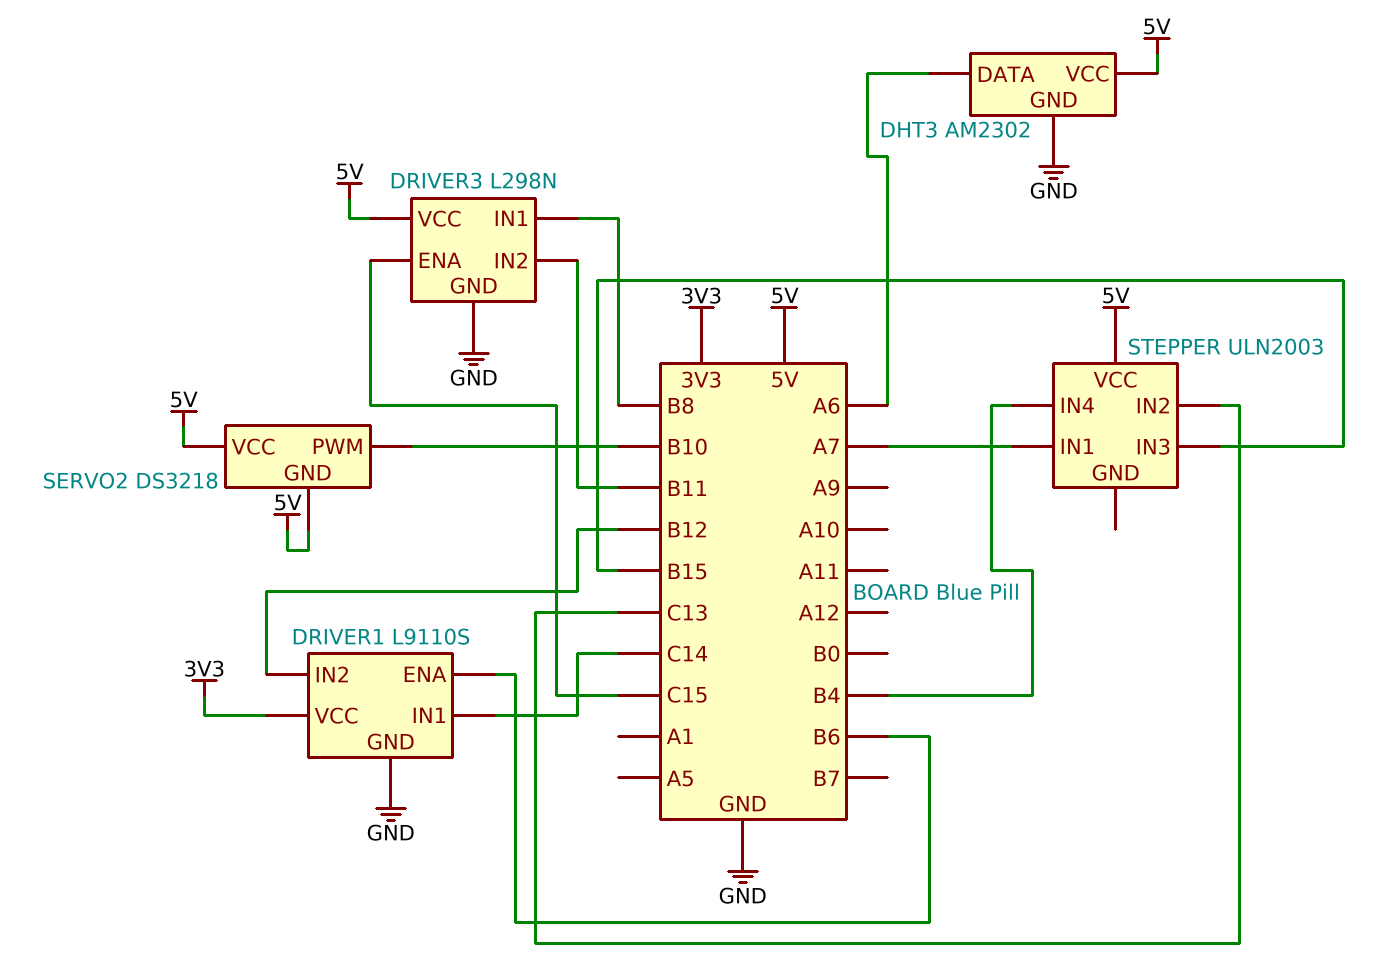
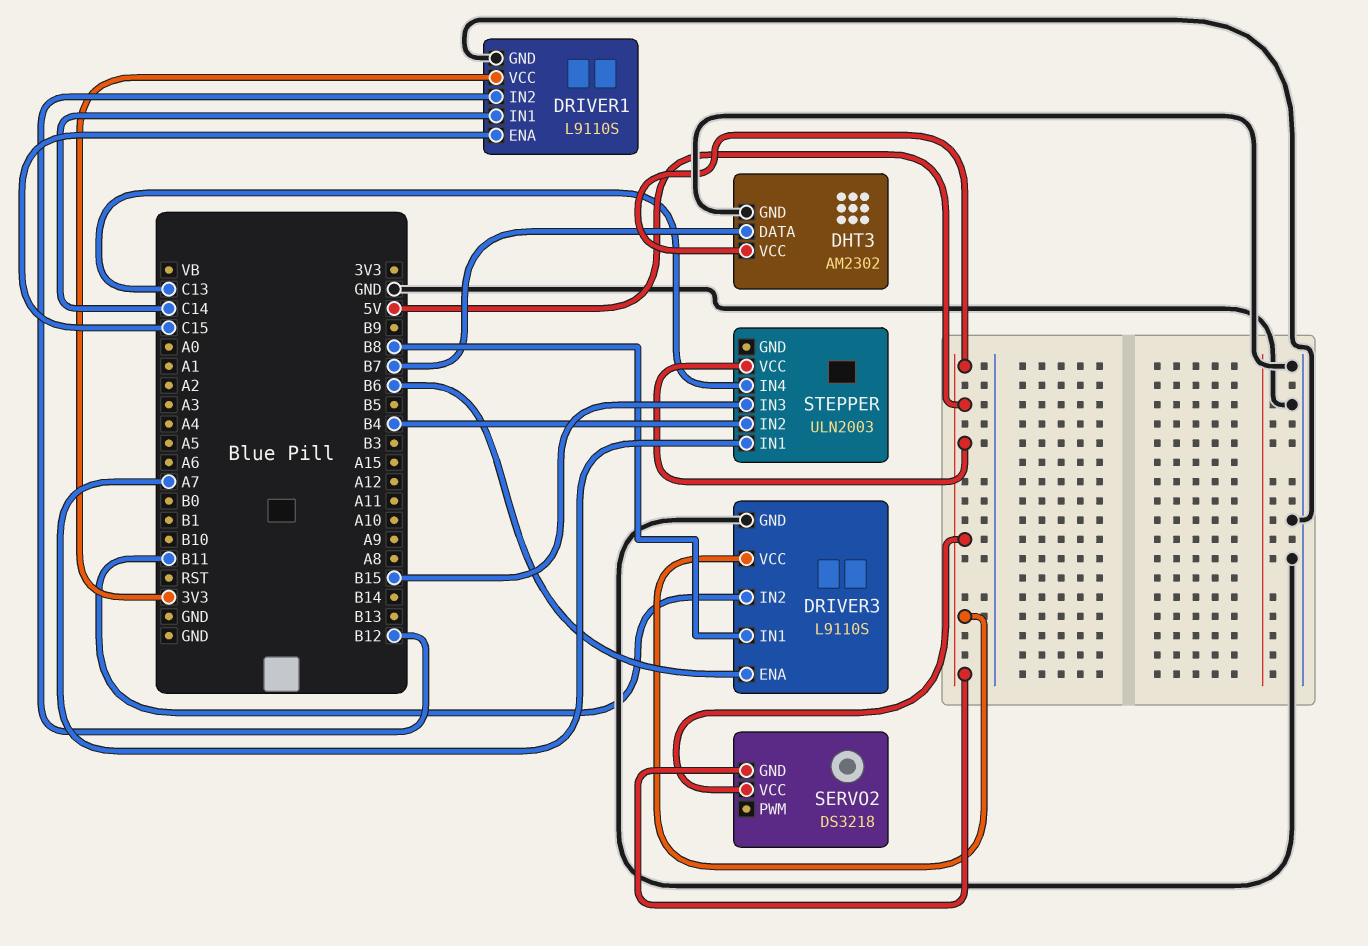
DHT3 pin DATA: A6 -> B7
DRIVER1 pin ENA: B6 -> C15
DRIVER3: L298N -> L9110S
DRIVER3 pin ENA: C15 -> B6
SERVO2 pin PWM: B10 -> none
STEPPER pin IN2: C13 -> B4
STEPPER pin IN4: B4 -> C13

